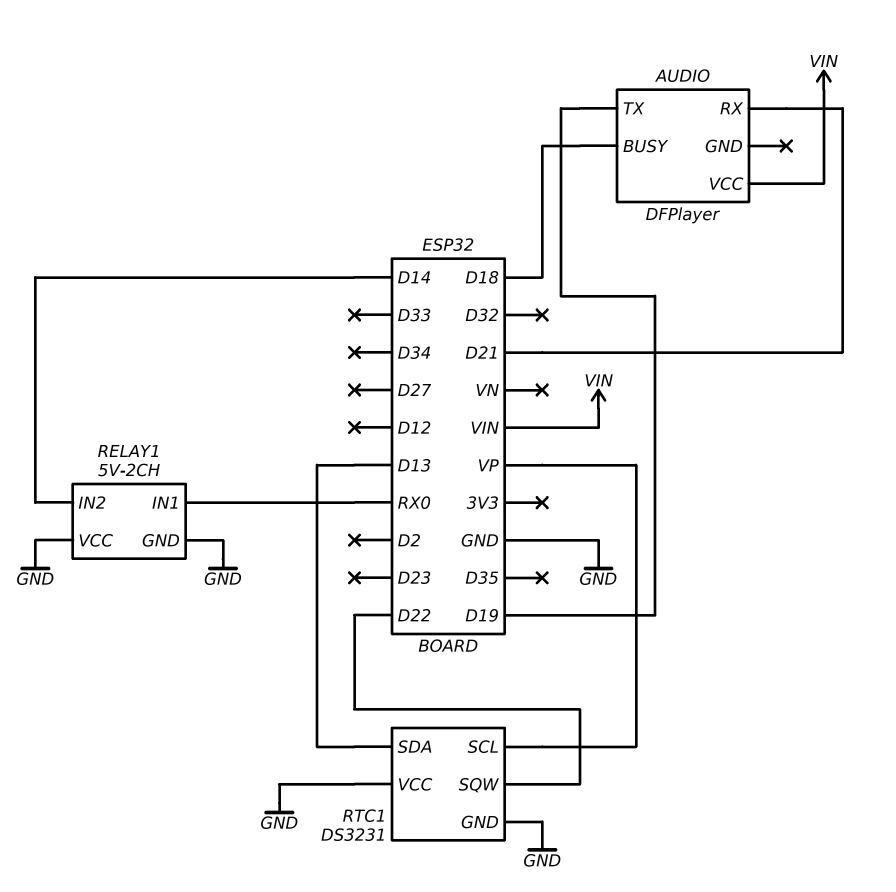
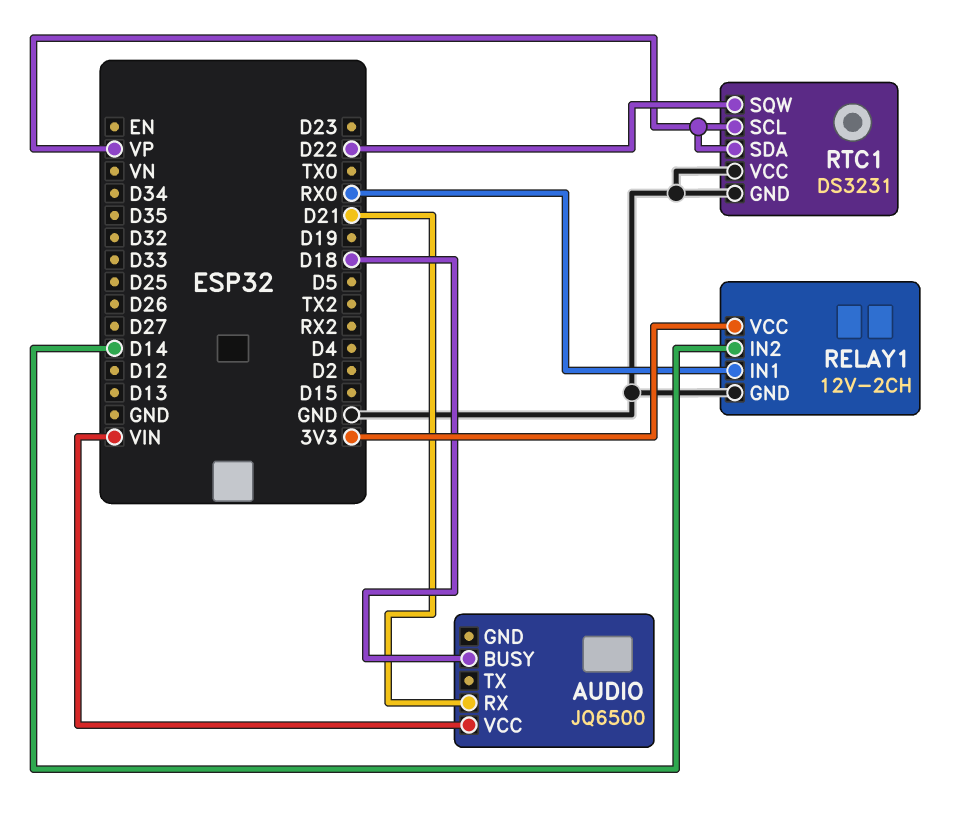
AUDIO: DFPlayer -> JQ6500
AUDIO pin TX: D19 -> none
RELAY1: 5V-2CH -> 12V-2CH
RELAY1 pin VCC: GND -> 3V3
RTC1 pin SDA: D13 -> VP

